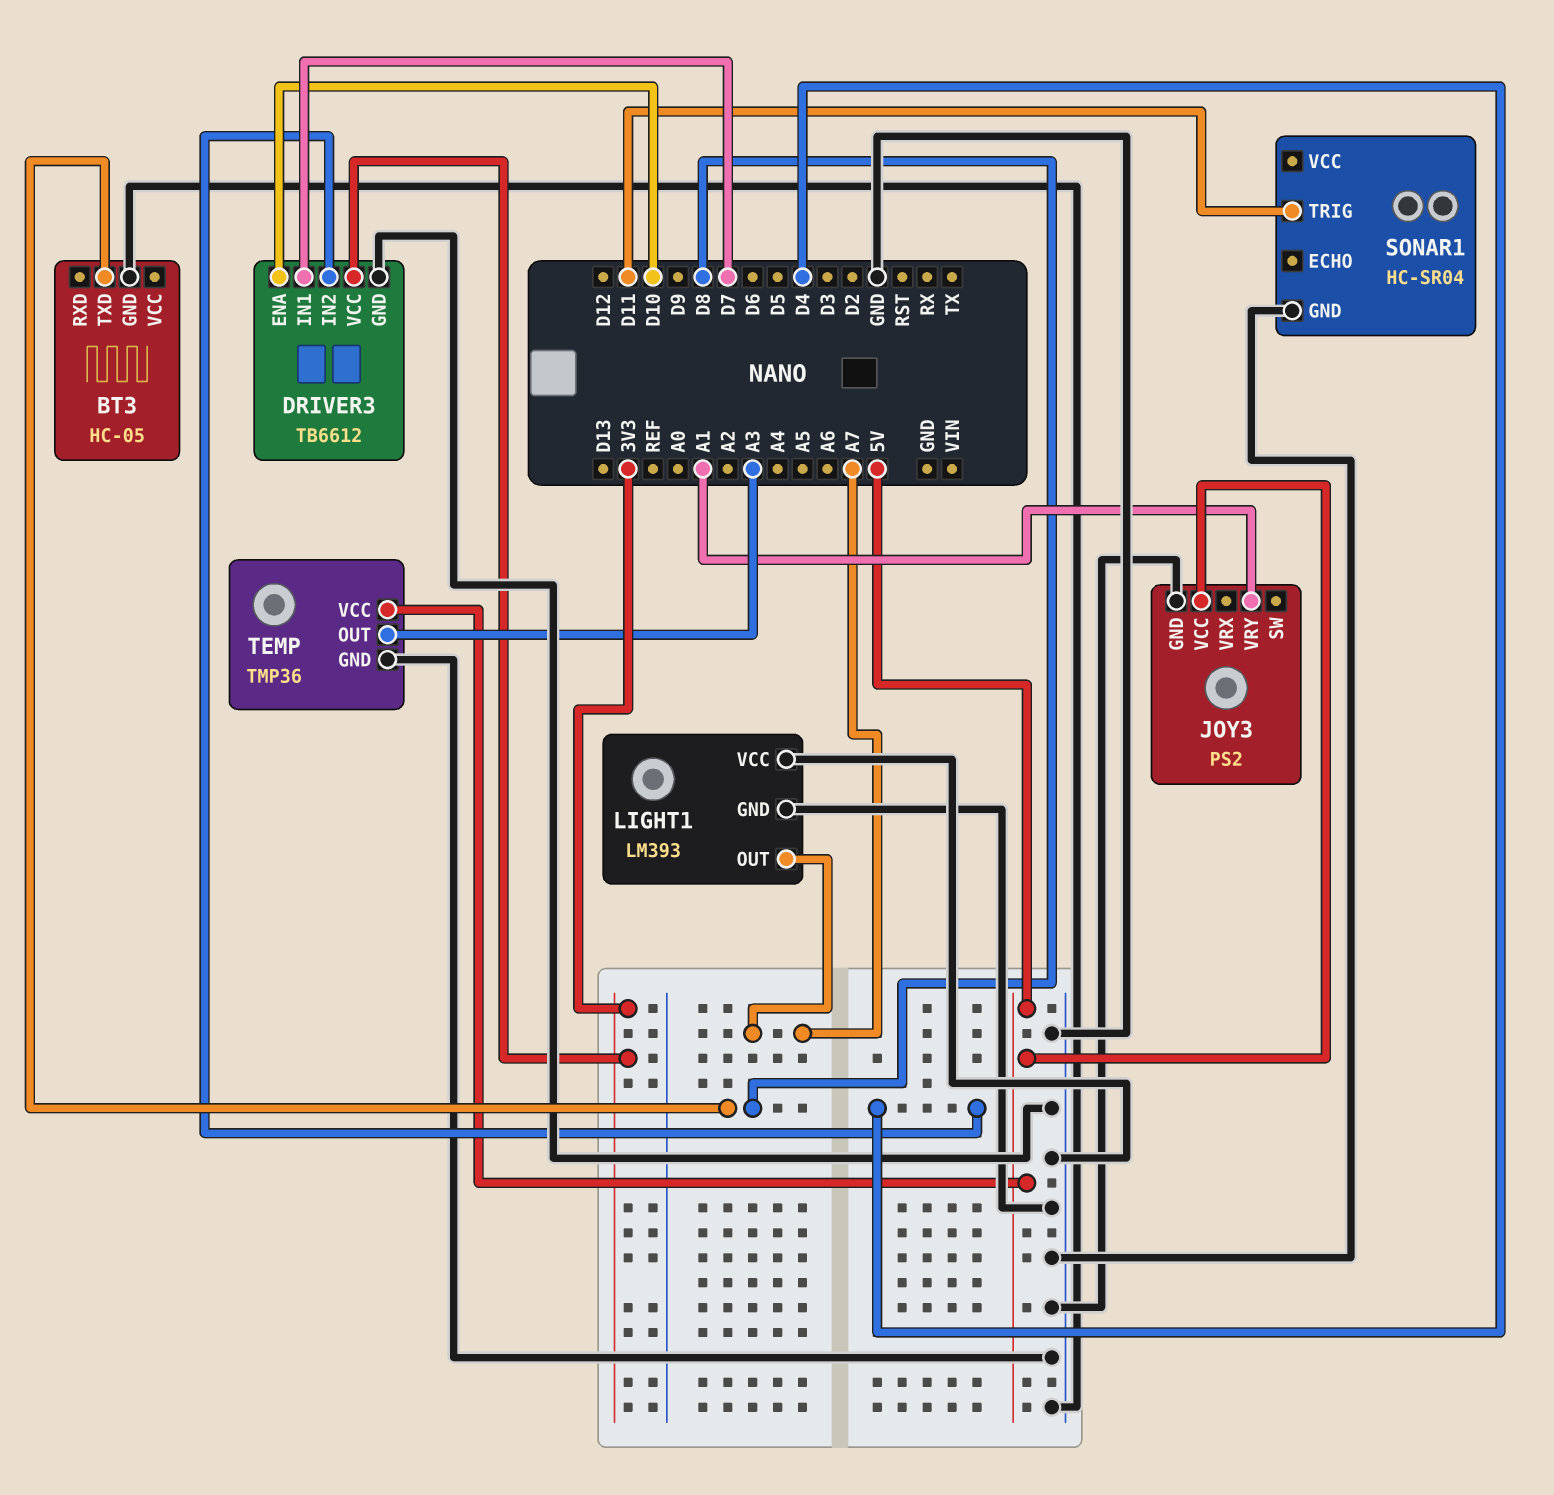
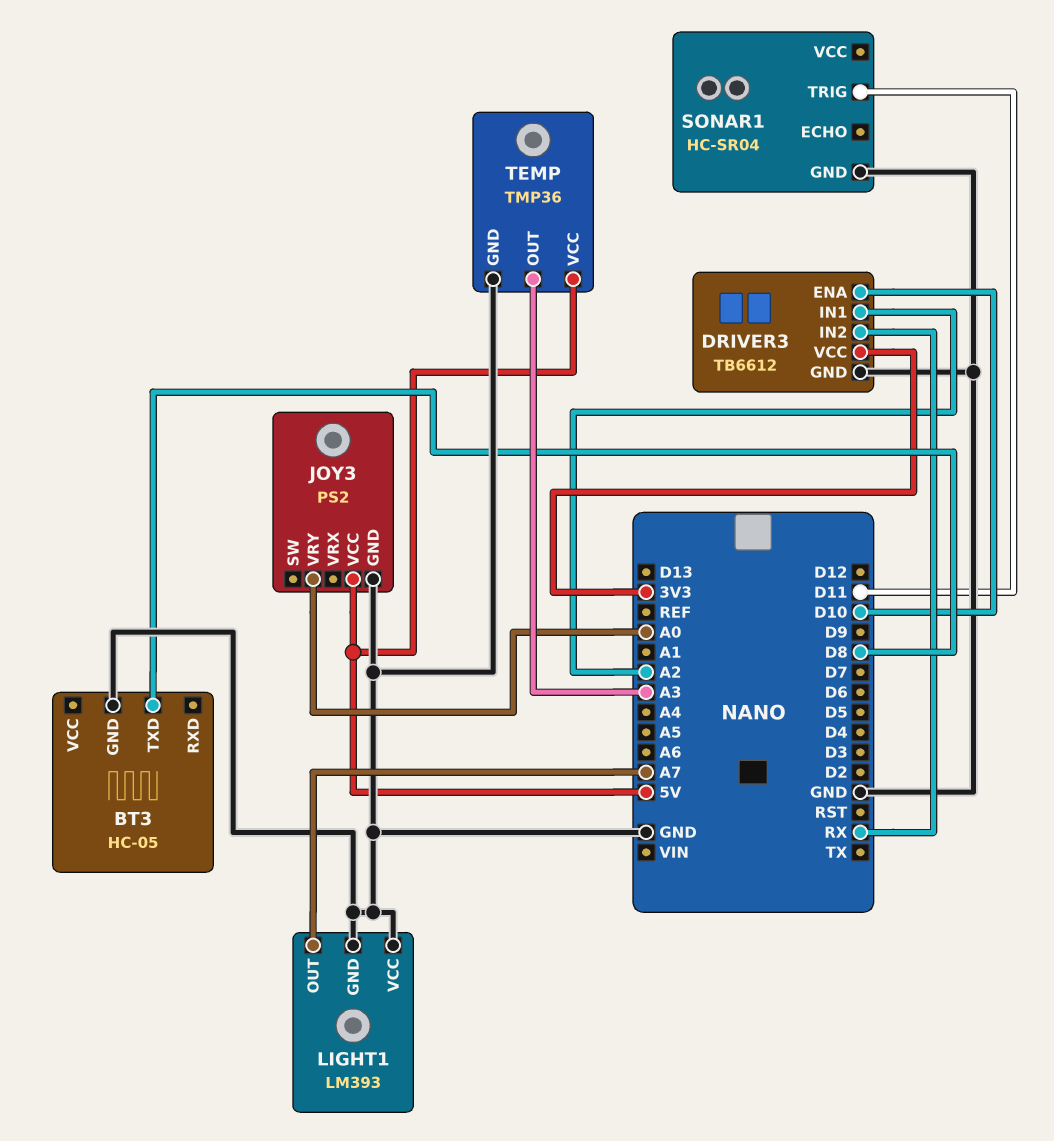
DRIVER3 pin IN1: D7 -> A2
DRIVER3 pin IN2: D4 -> RX
JOY3 pin VRY: A1 -> A0

